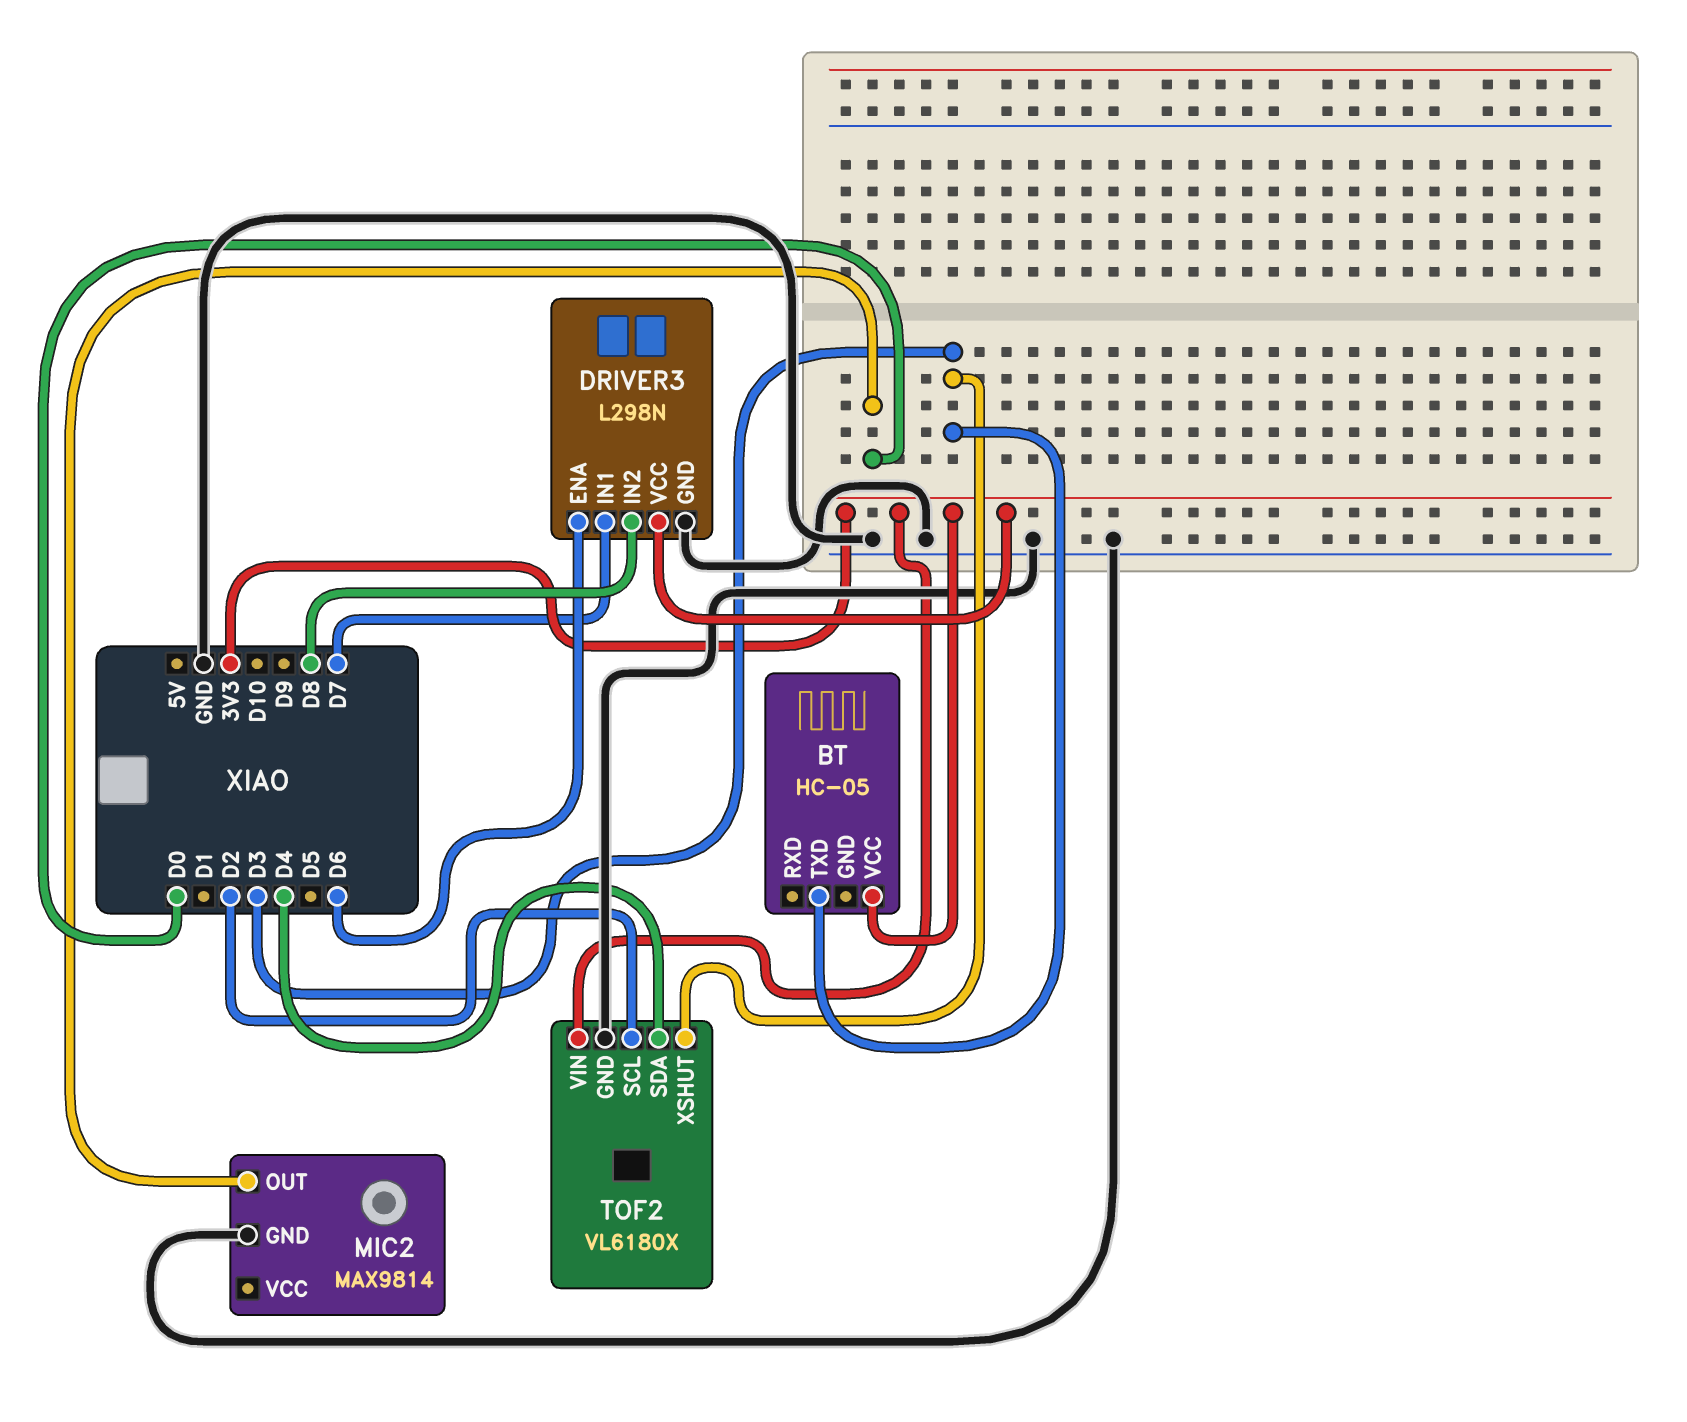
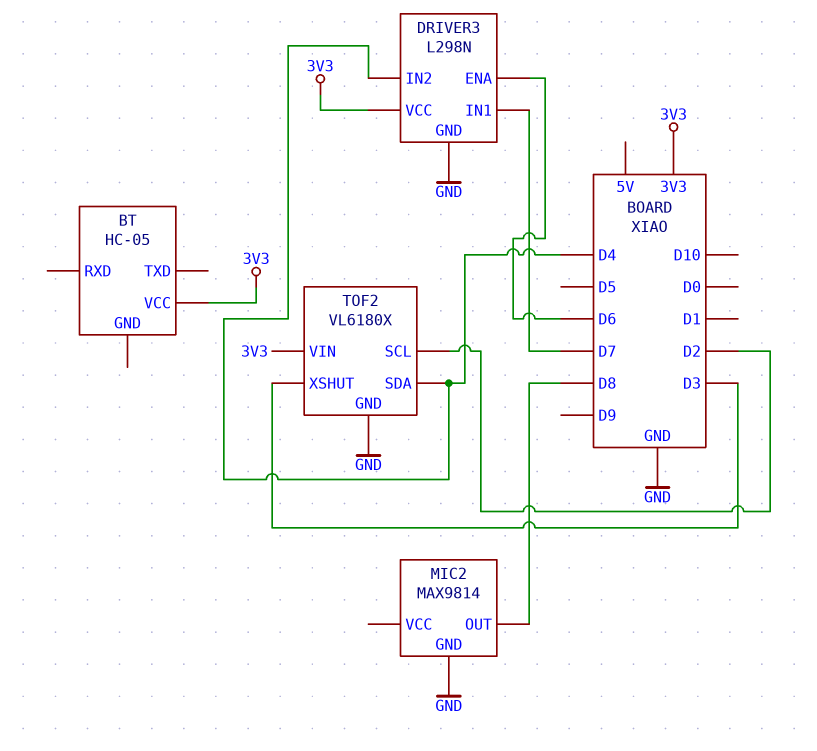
BT pin TXD: D3 -> none
DRIVER3 pin IN2: D8 -> D4
MIC2 pin OUT: D0 -> D8

